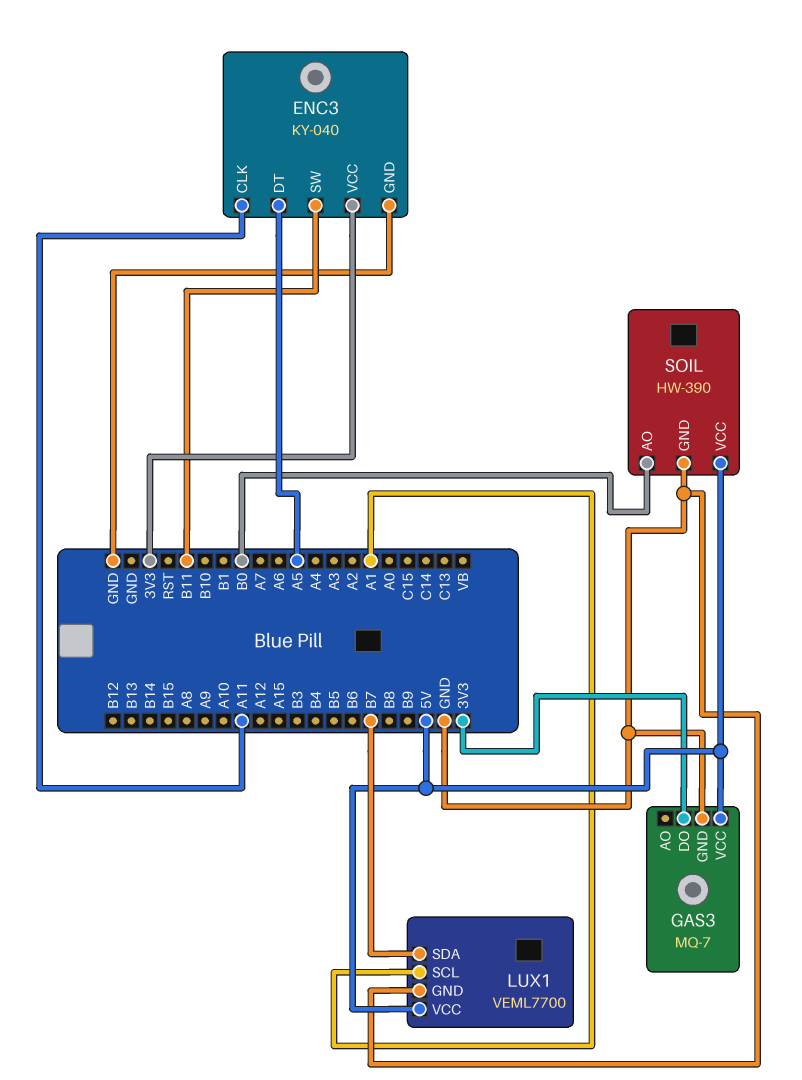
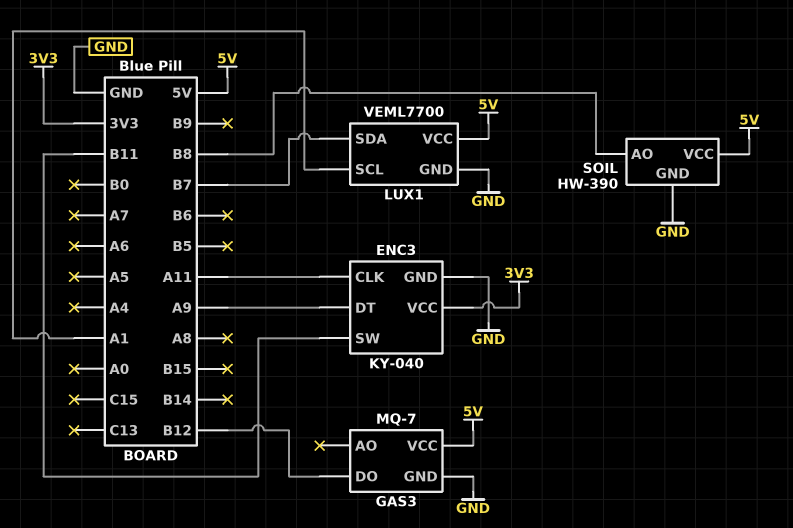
ENC3 pin DT: A5 -> A9
GAS3 pin DO: 3V3 -> B12
SOIL pin AO: B0 -> B8

